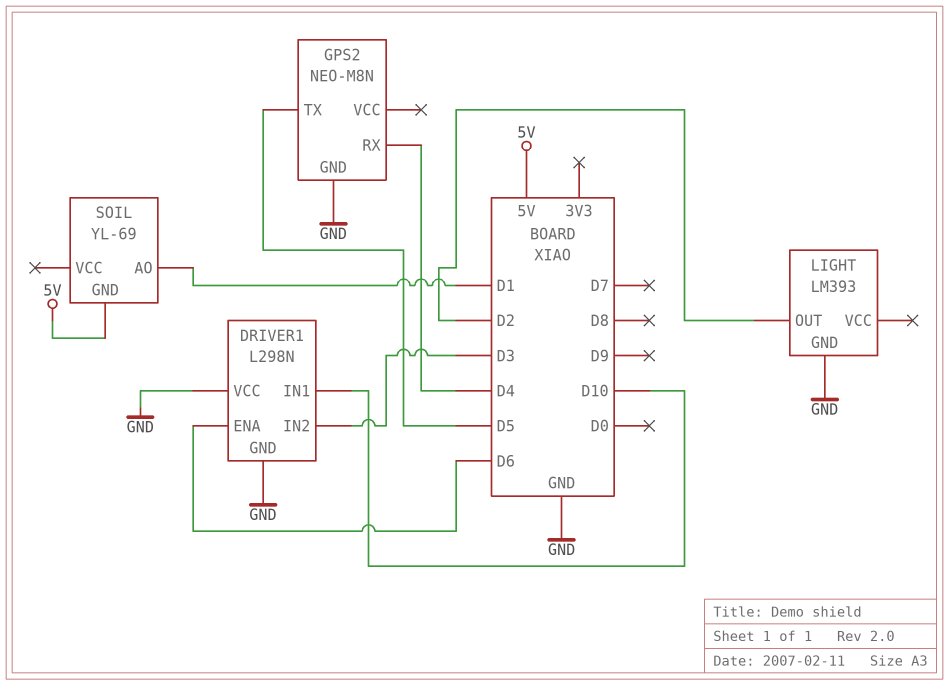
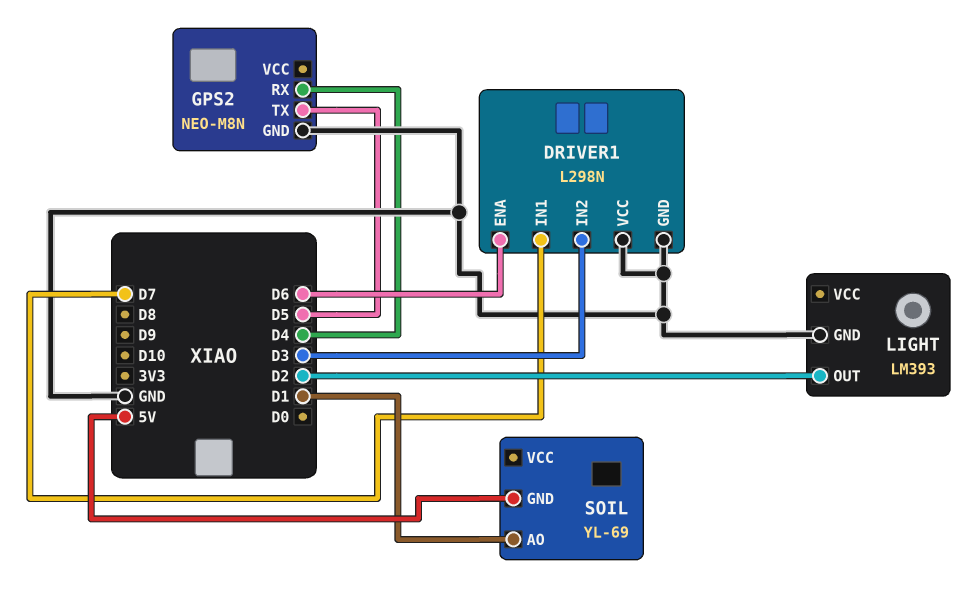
DRIVER1 pin IN1: D10 -> D7

